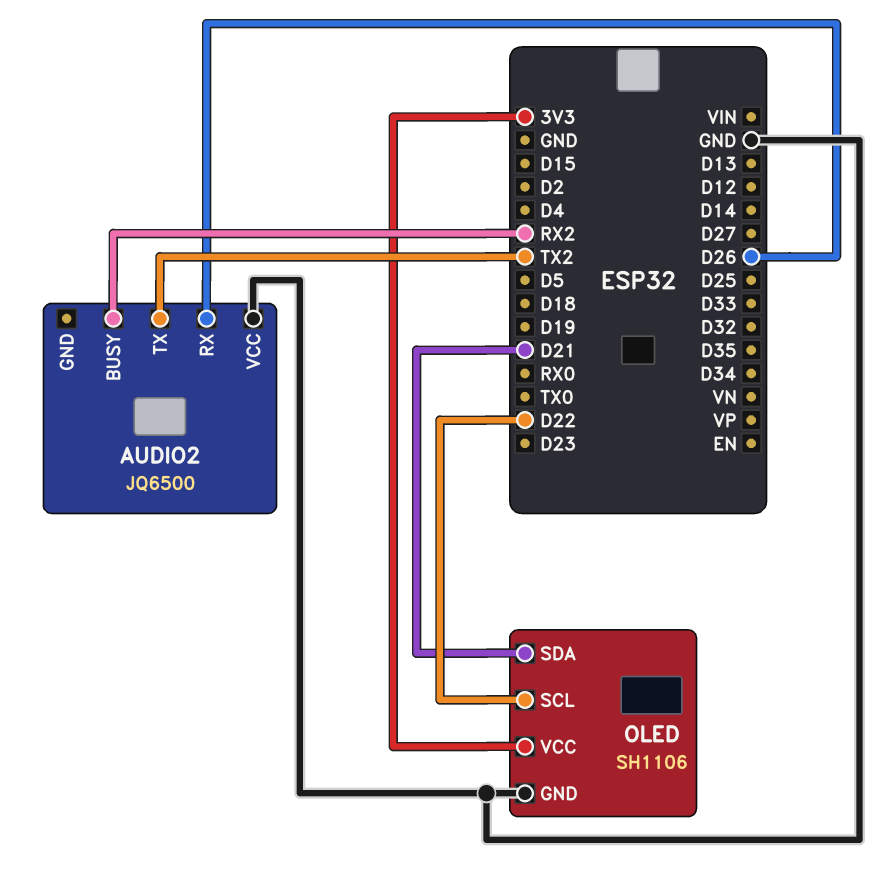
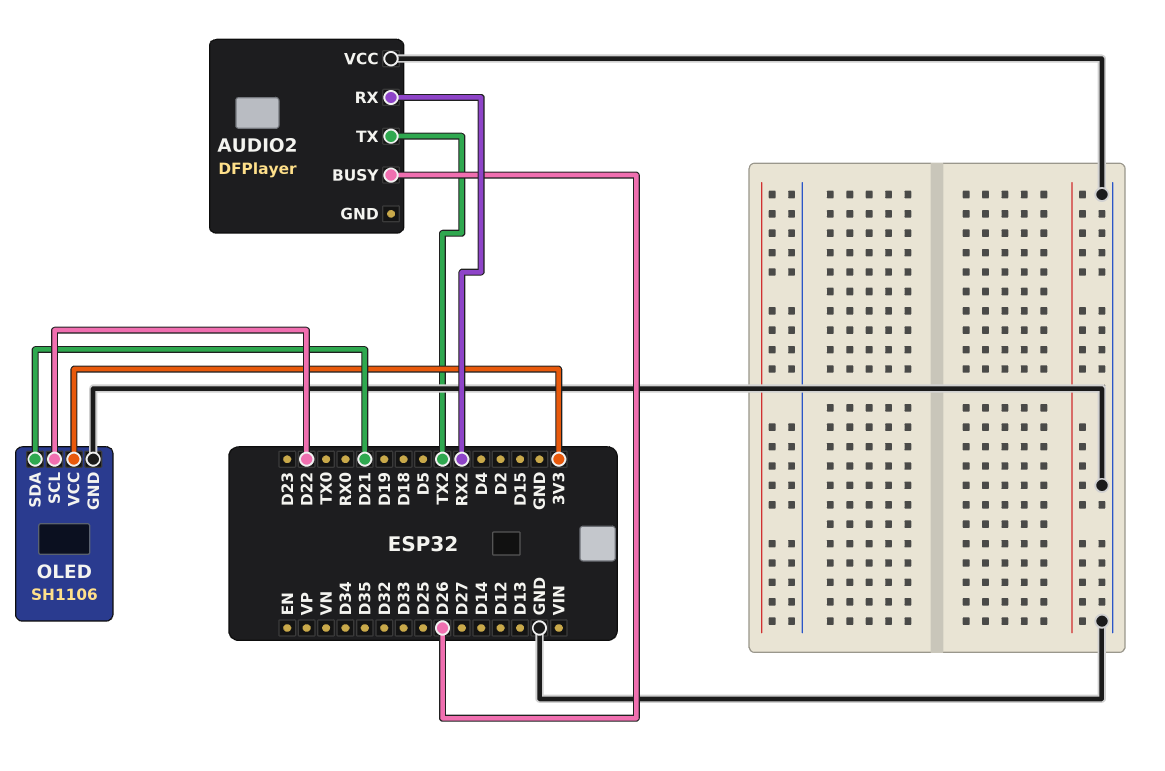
AUDIO2: JQ6500 -> DFPlayer
AUDIO2 pin BUSY: RX2 -> D26
AUDIO2 pin RX: D26 -> RX2

